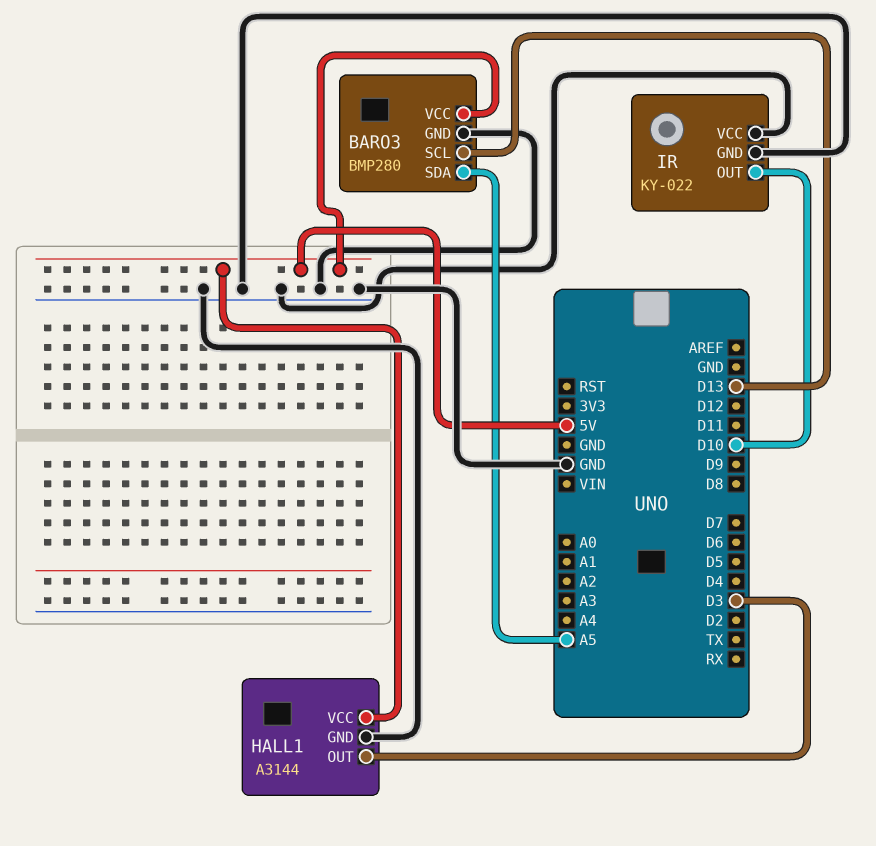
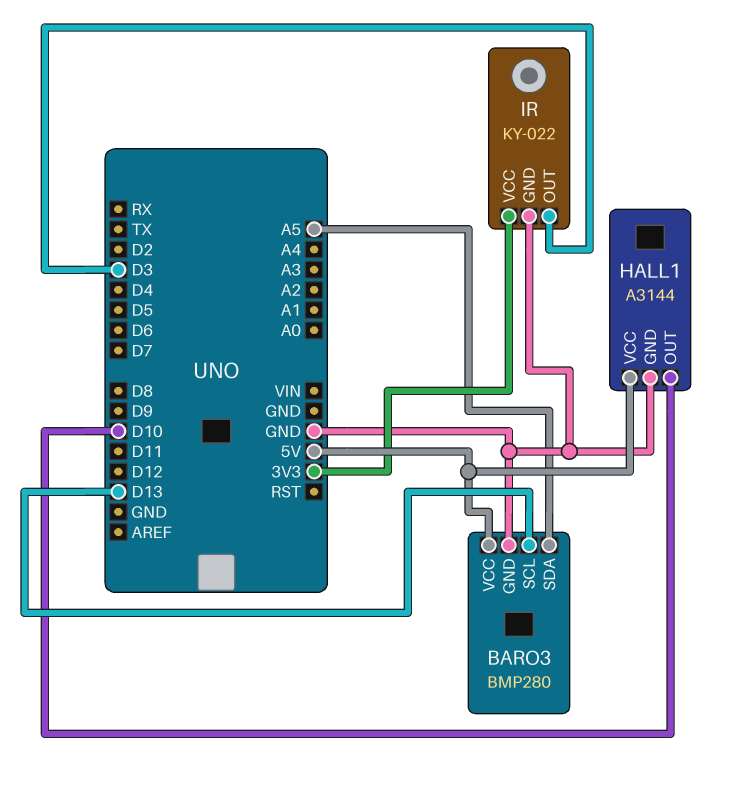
HALL1 pin OUT: D3 -> D10
IR pin OUT: D10 -> D3
IR pin VCC: GND -> 3V3

